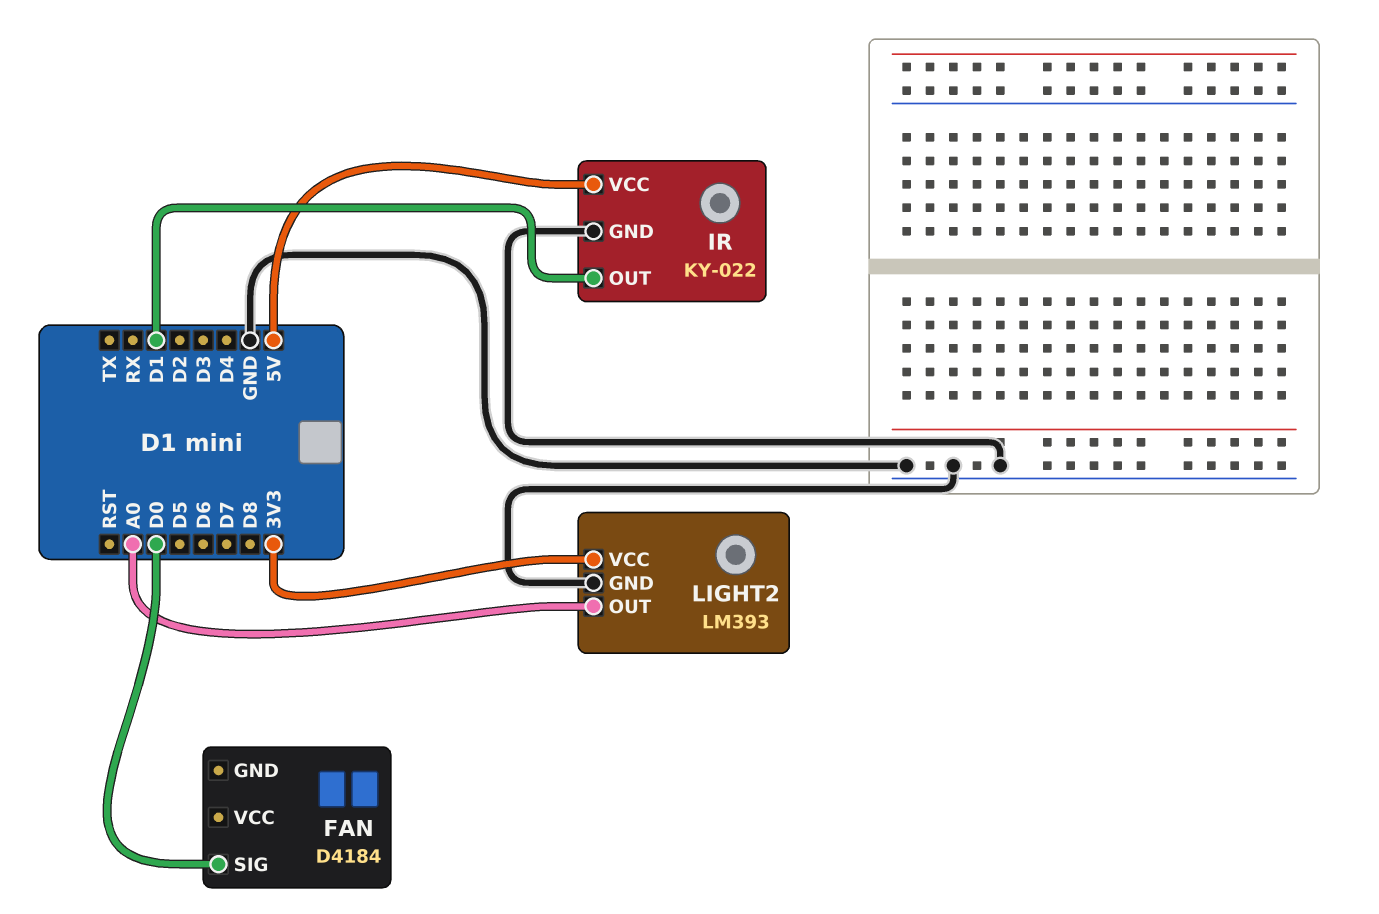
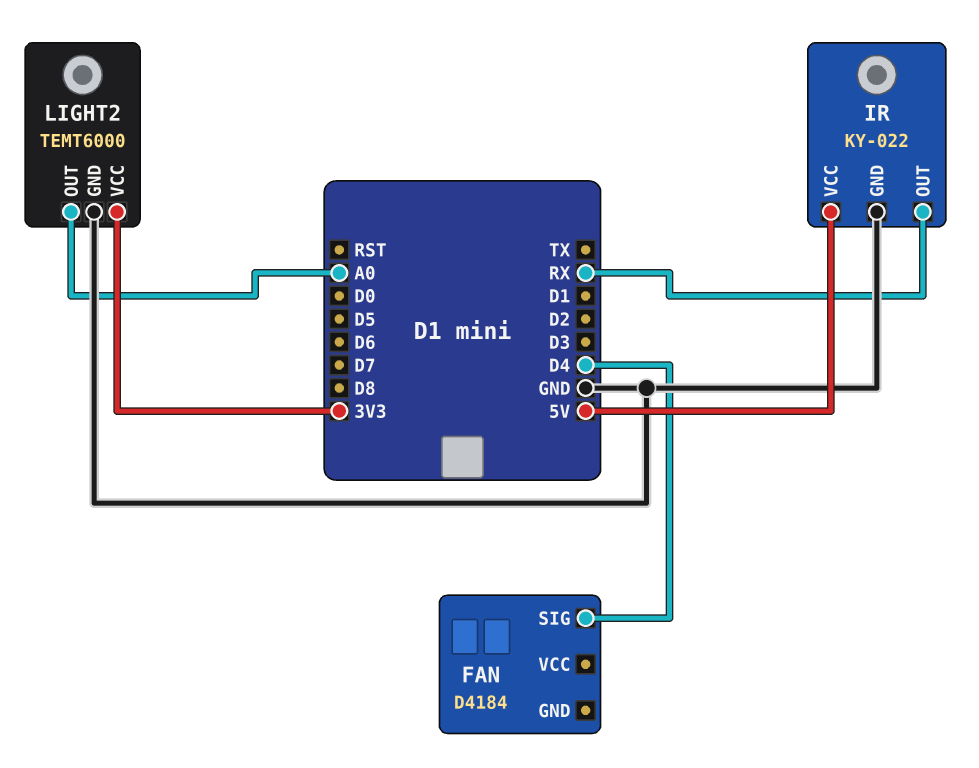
FAN pin SIG: D0 -> D4
IR pin OUT: D1 -> RX
LIGHT2: LM393 -> TEMT6000

